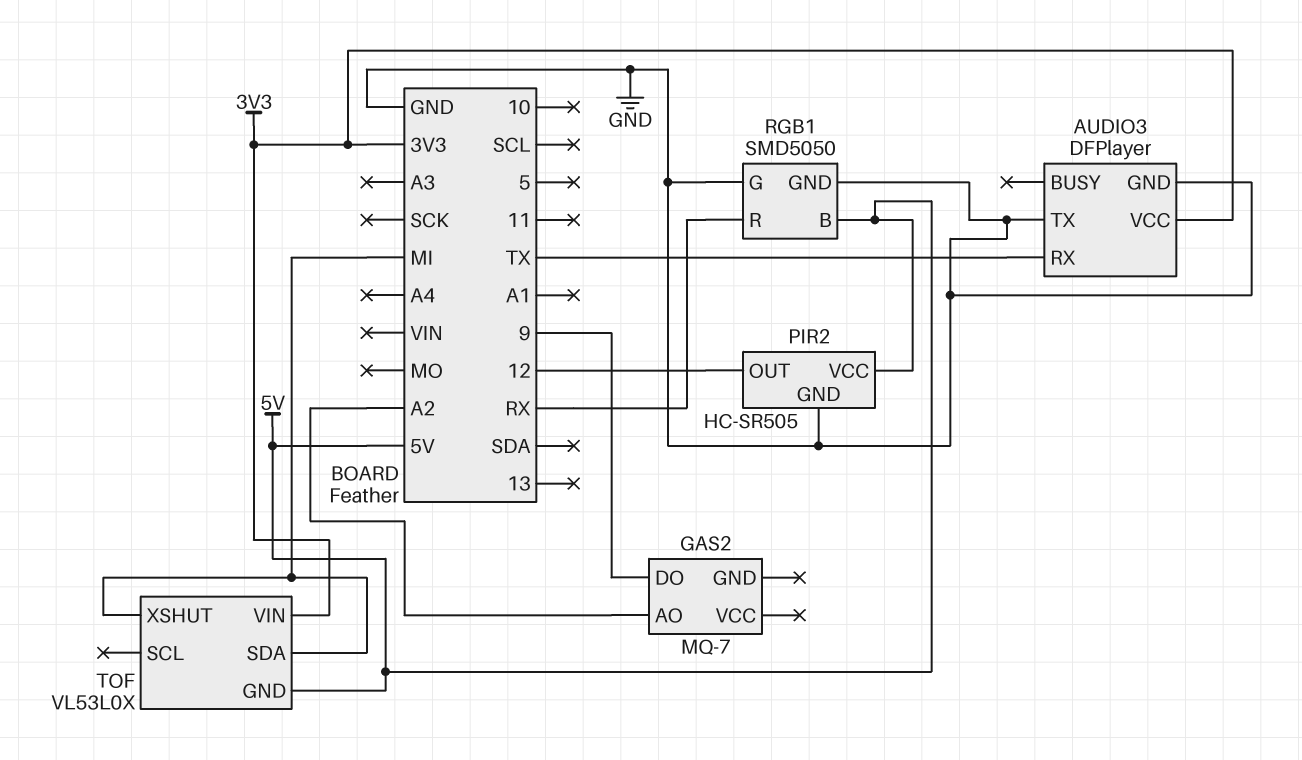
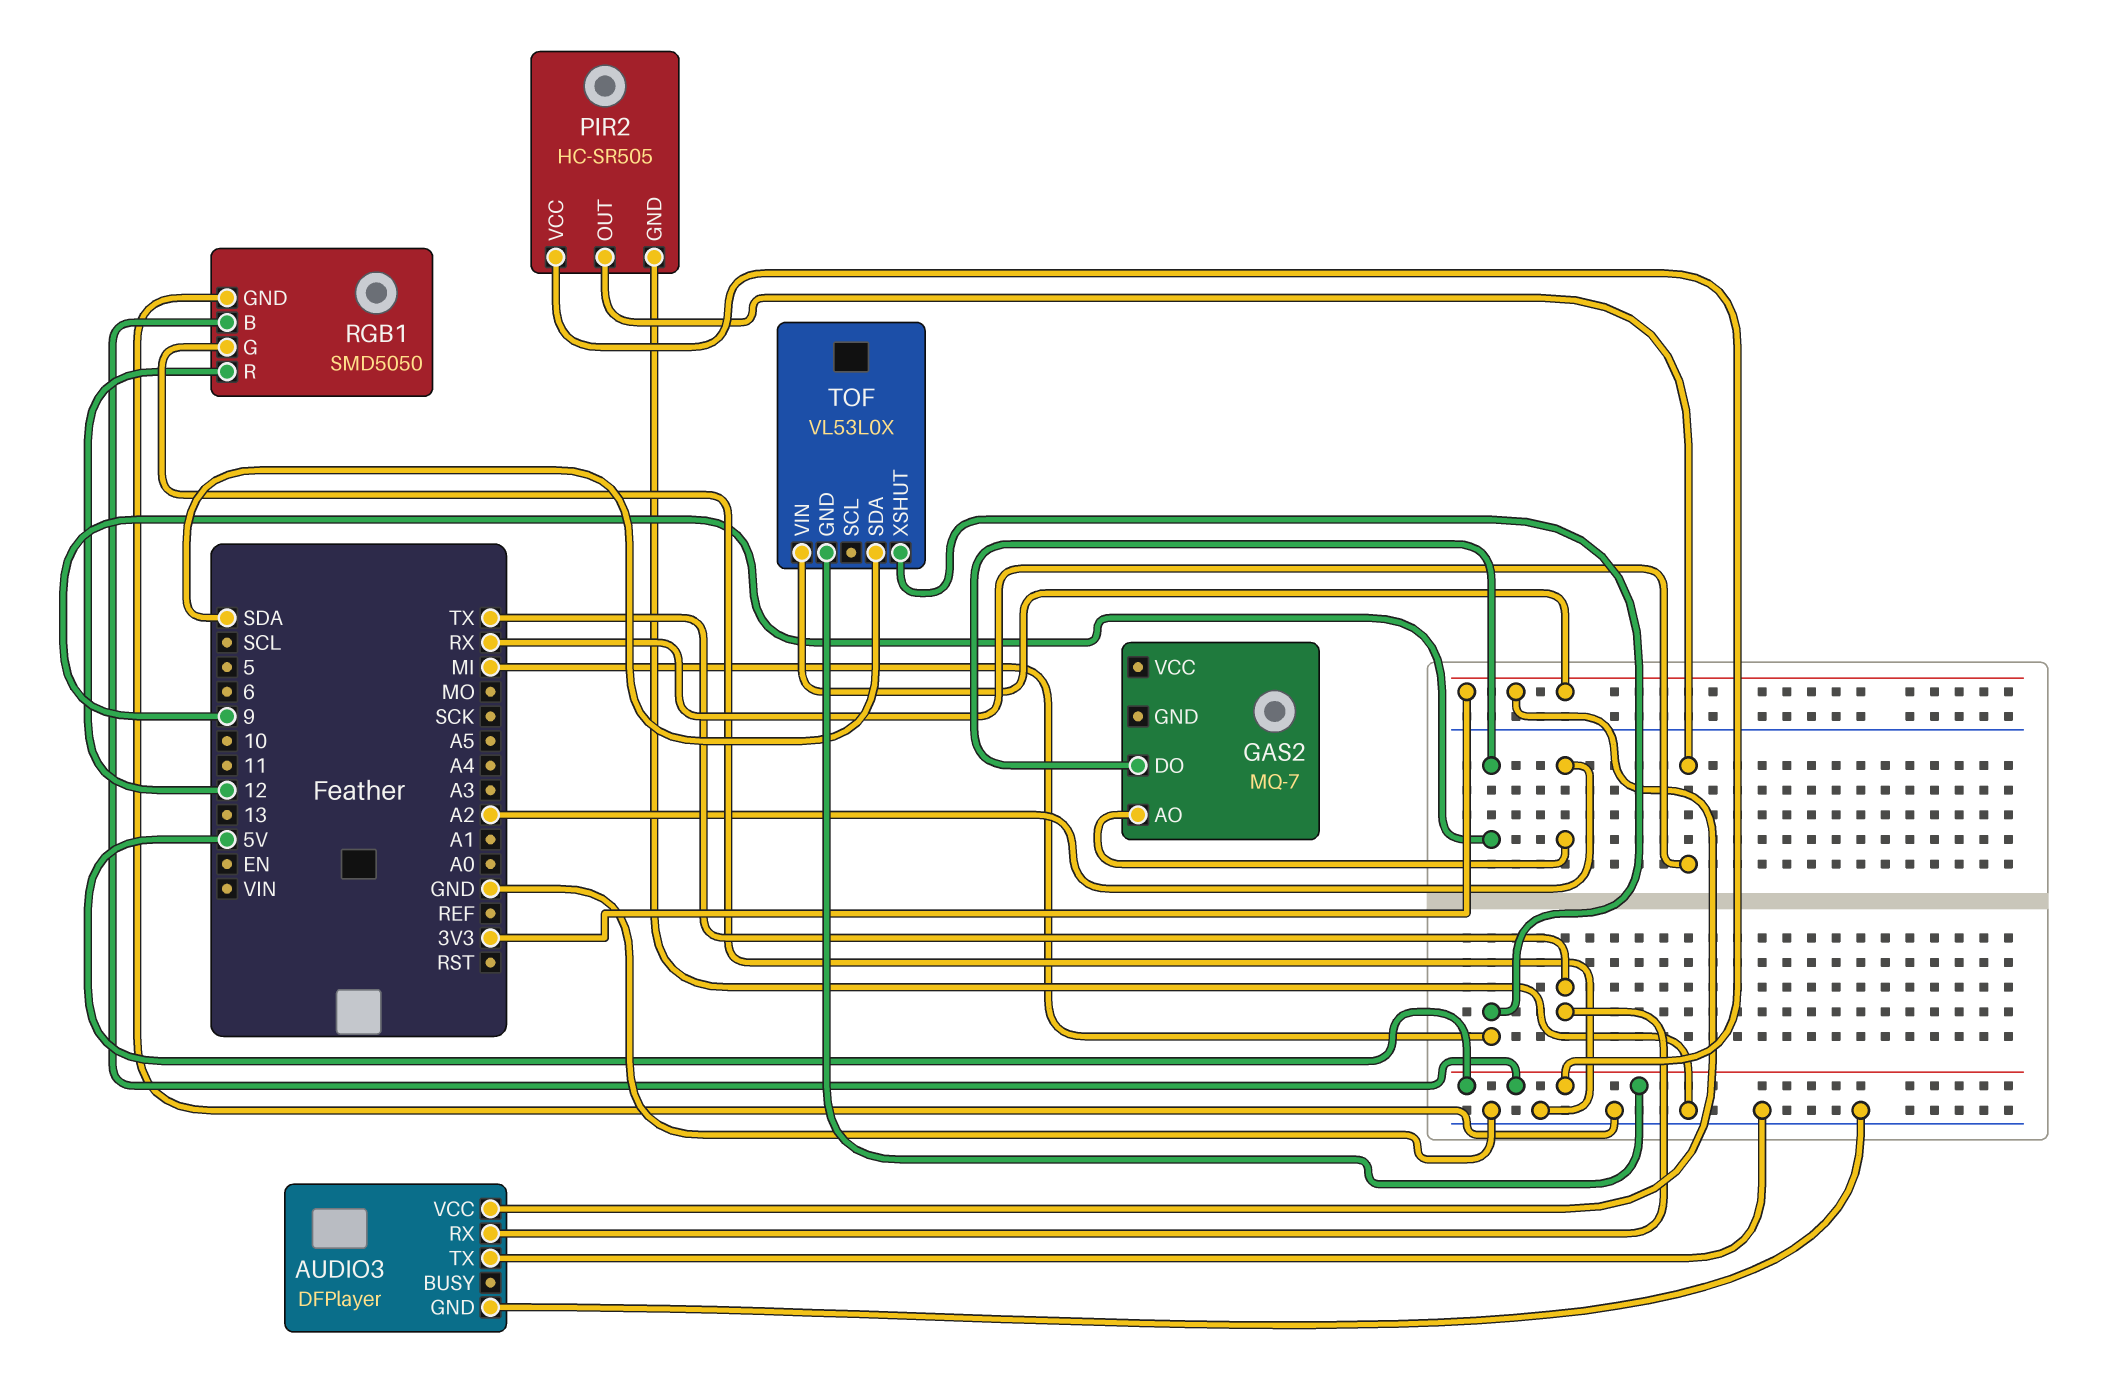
PIR2 pin OUT: 12 -> RX
RGB1 pin R: RX -> 12
TOF pin SDA: MI -> SDA

